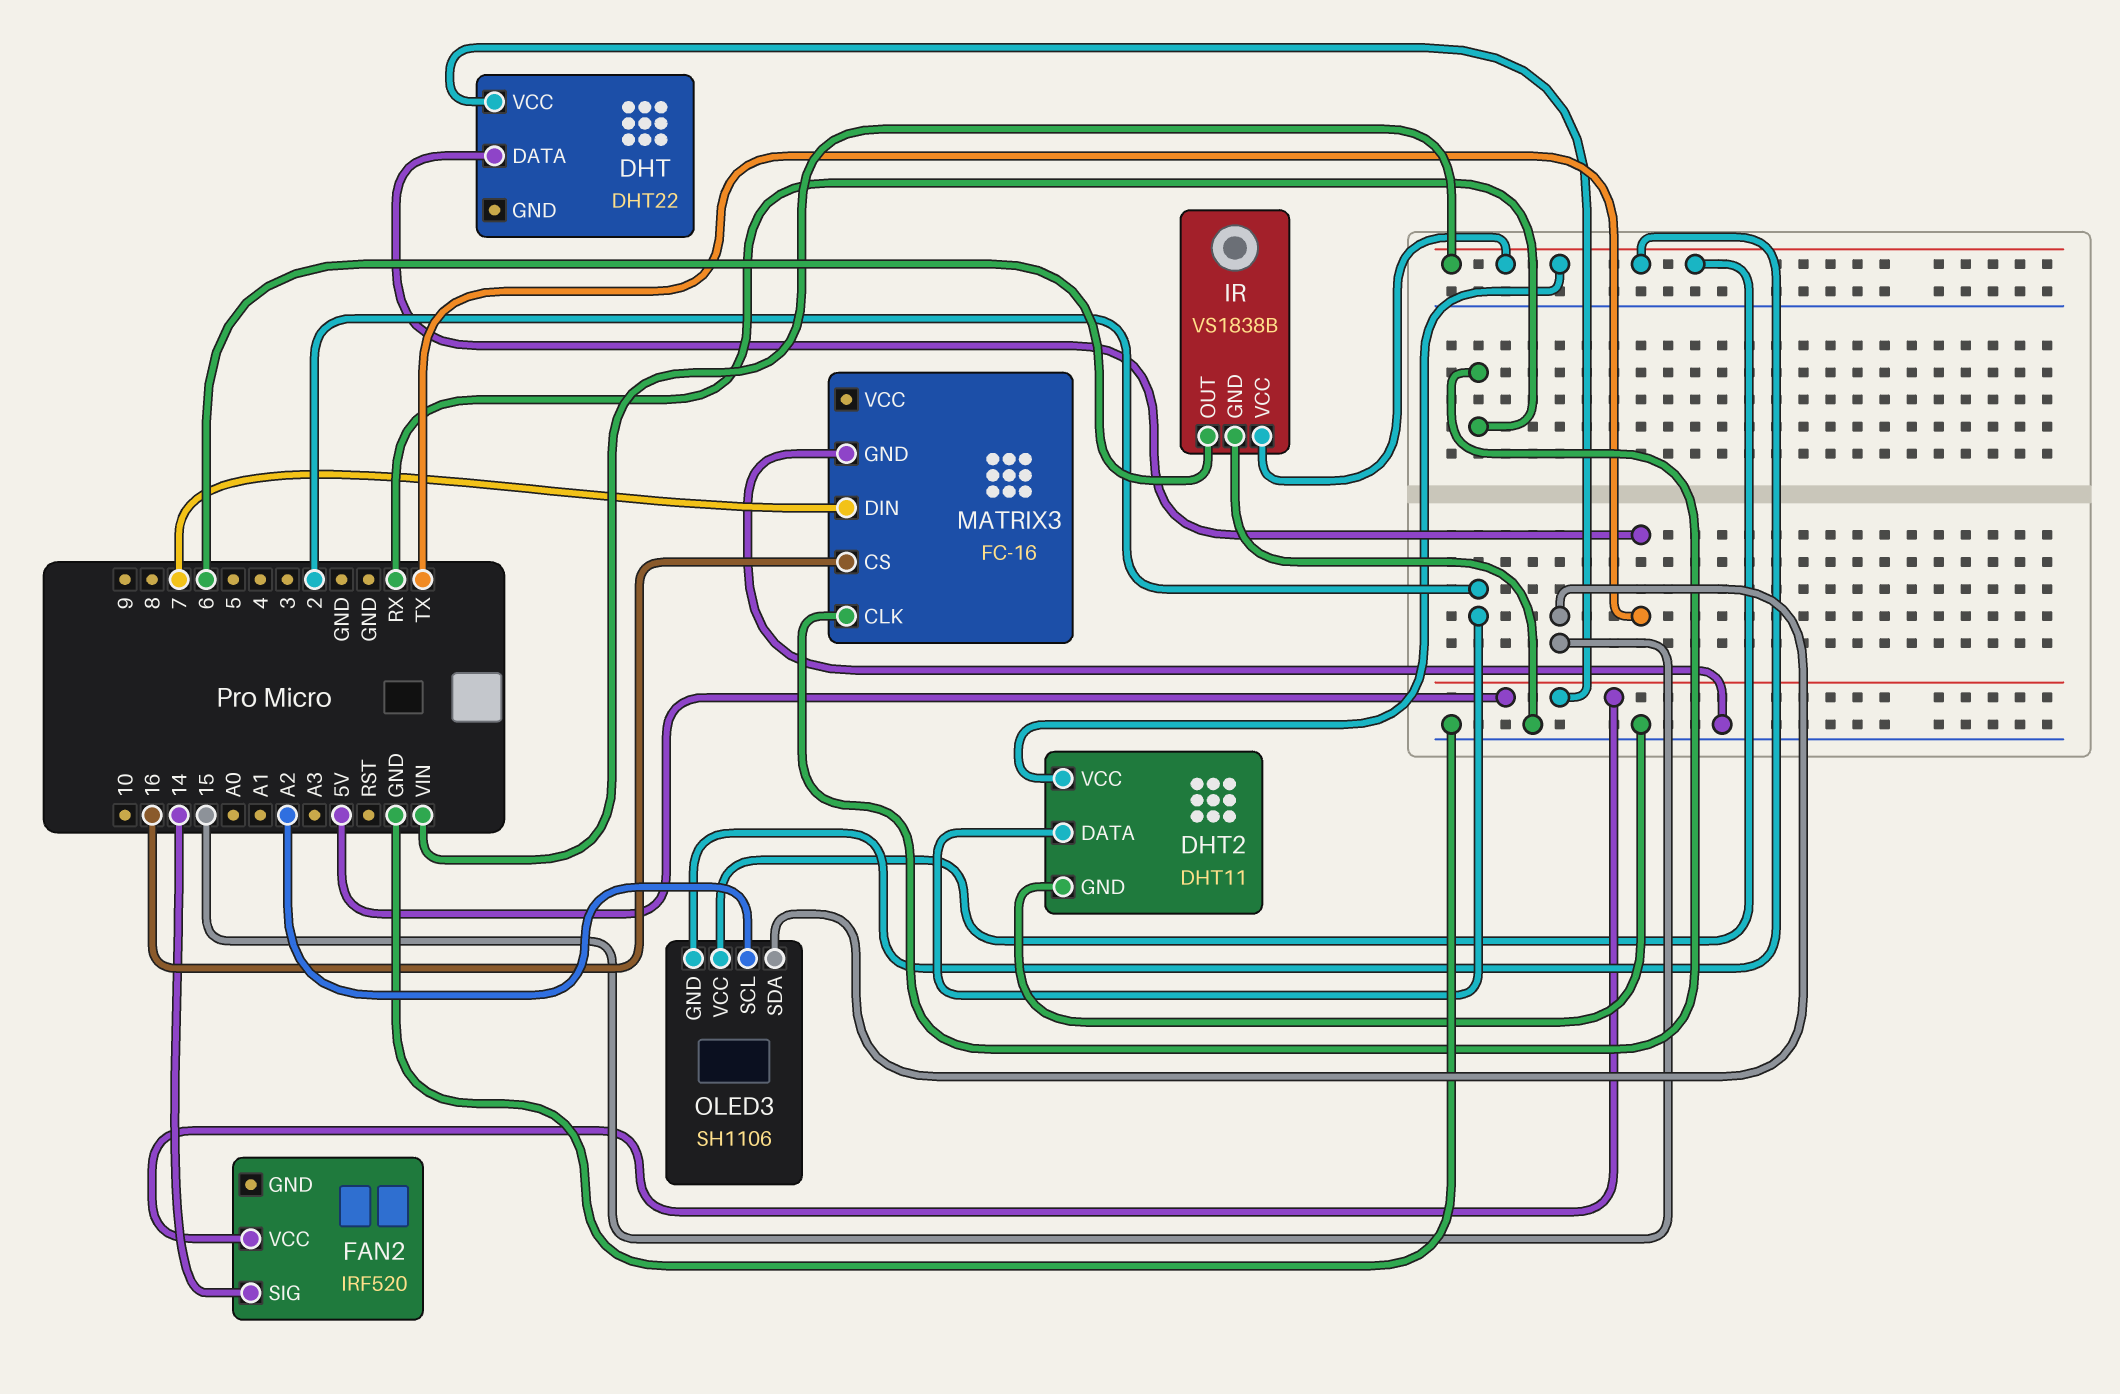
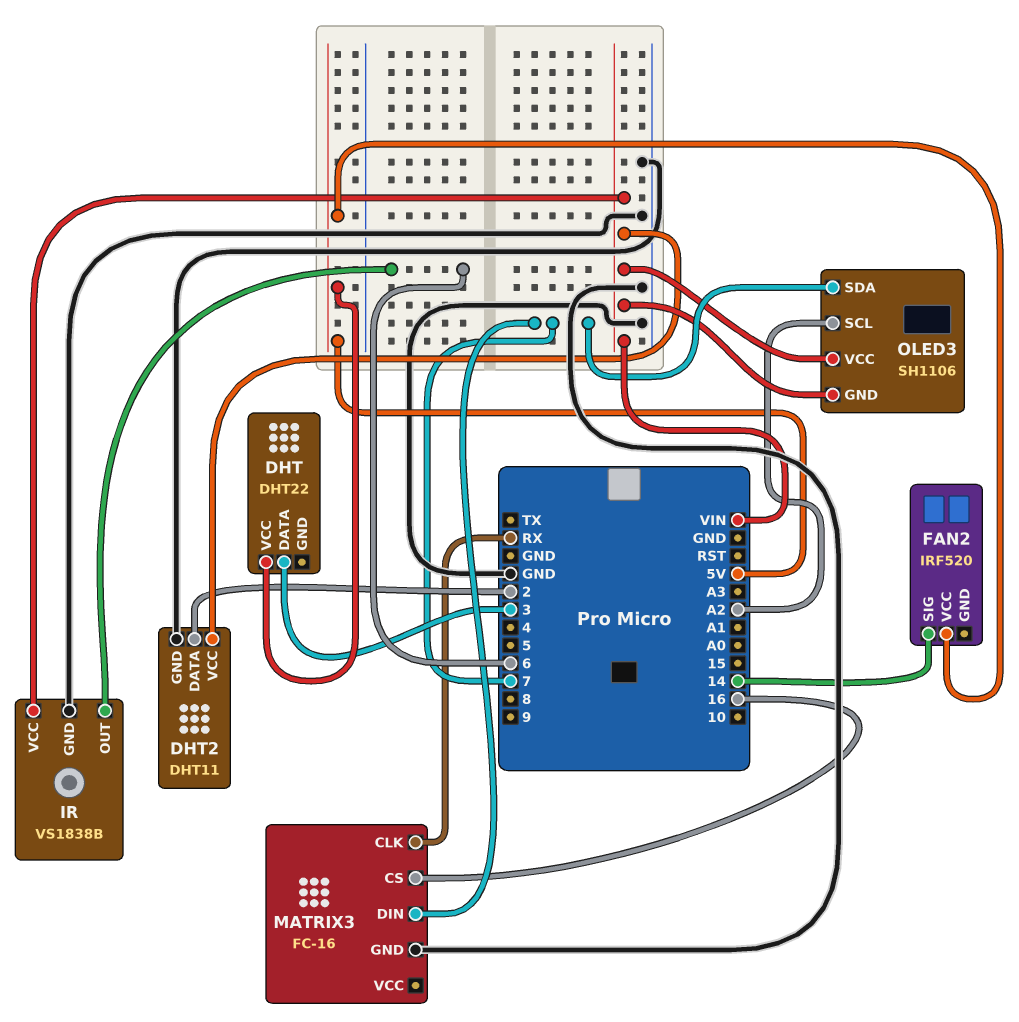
DHT pin DATA: TX -> 3
OLED3 pin SDA: 15 -> 7

